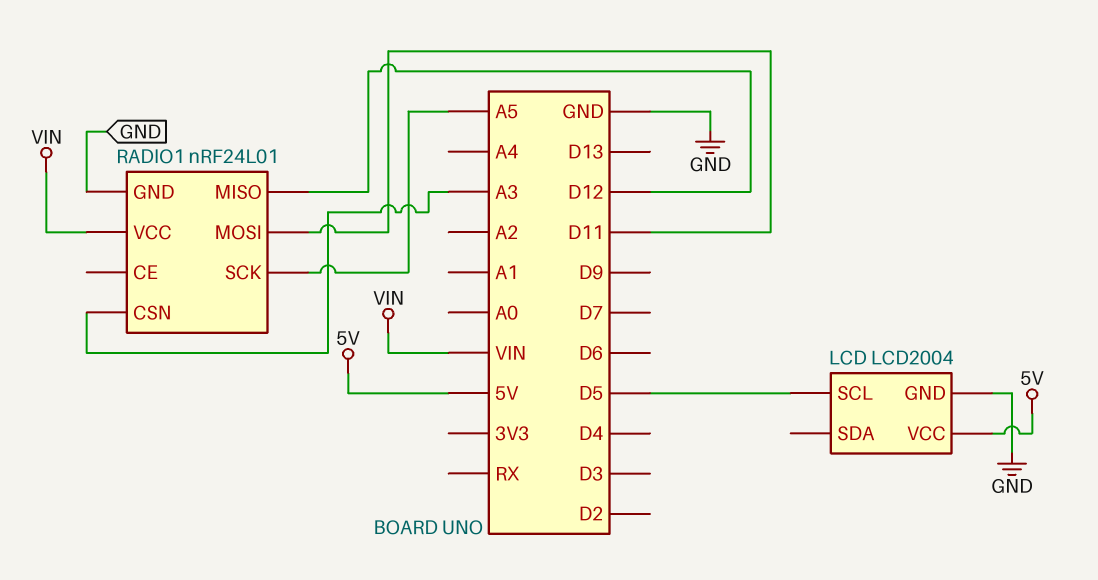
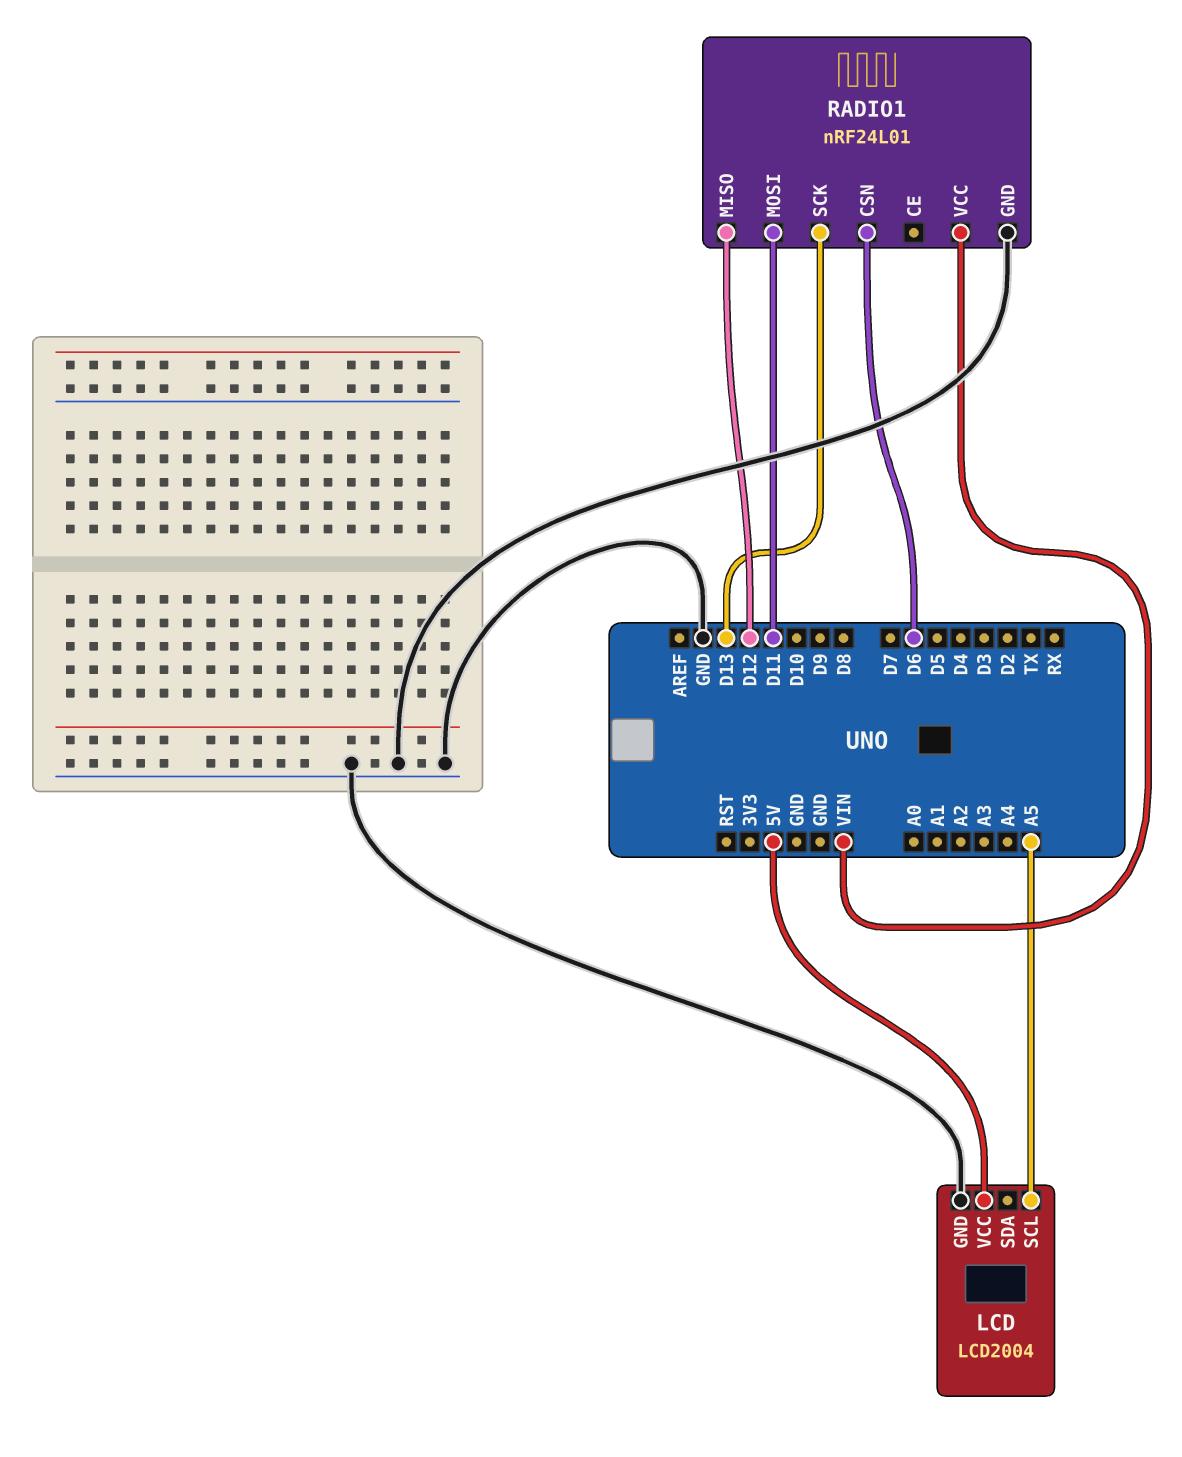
LCD pin SCL: D5 -> A5
RADIO1 pin CSN: A3 -> D6
RADIO1 pin SCK: A5 -> D13

